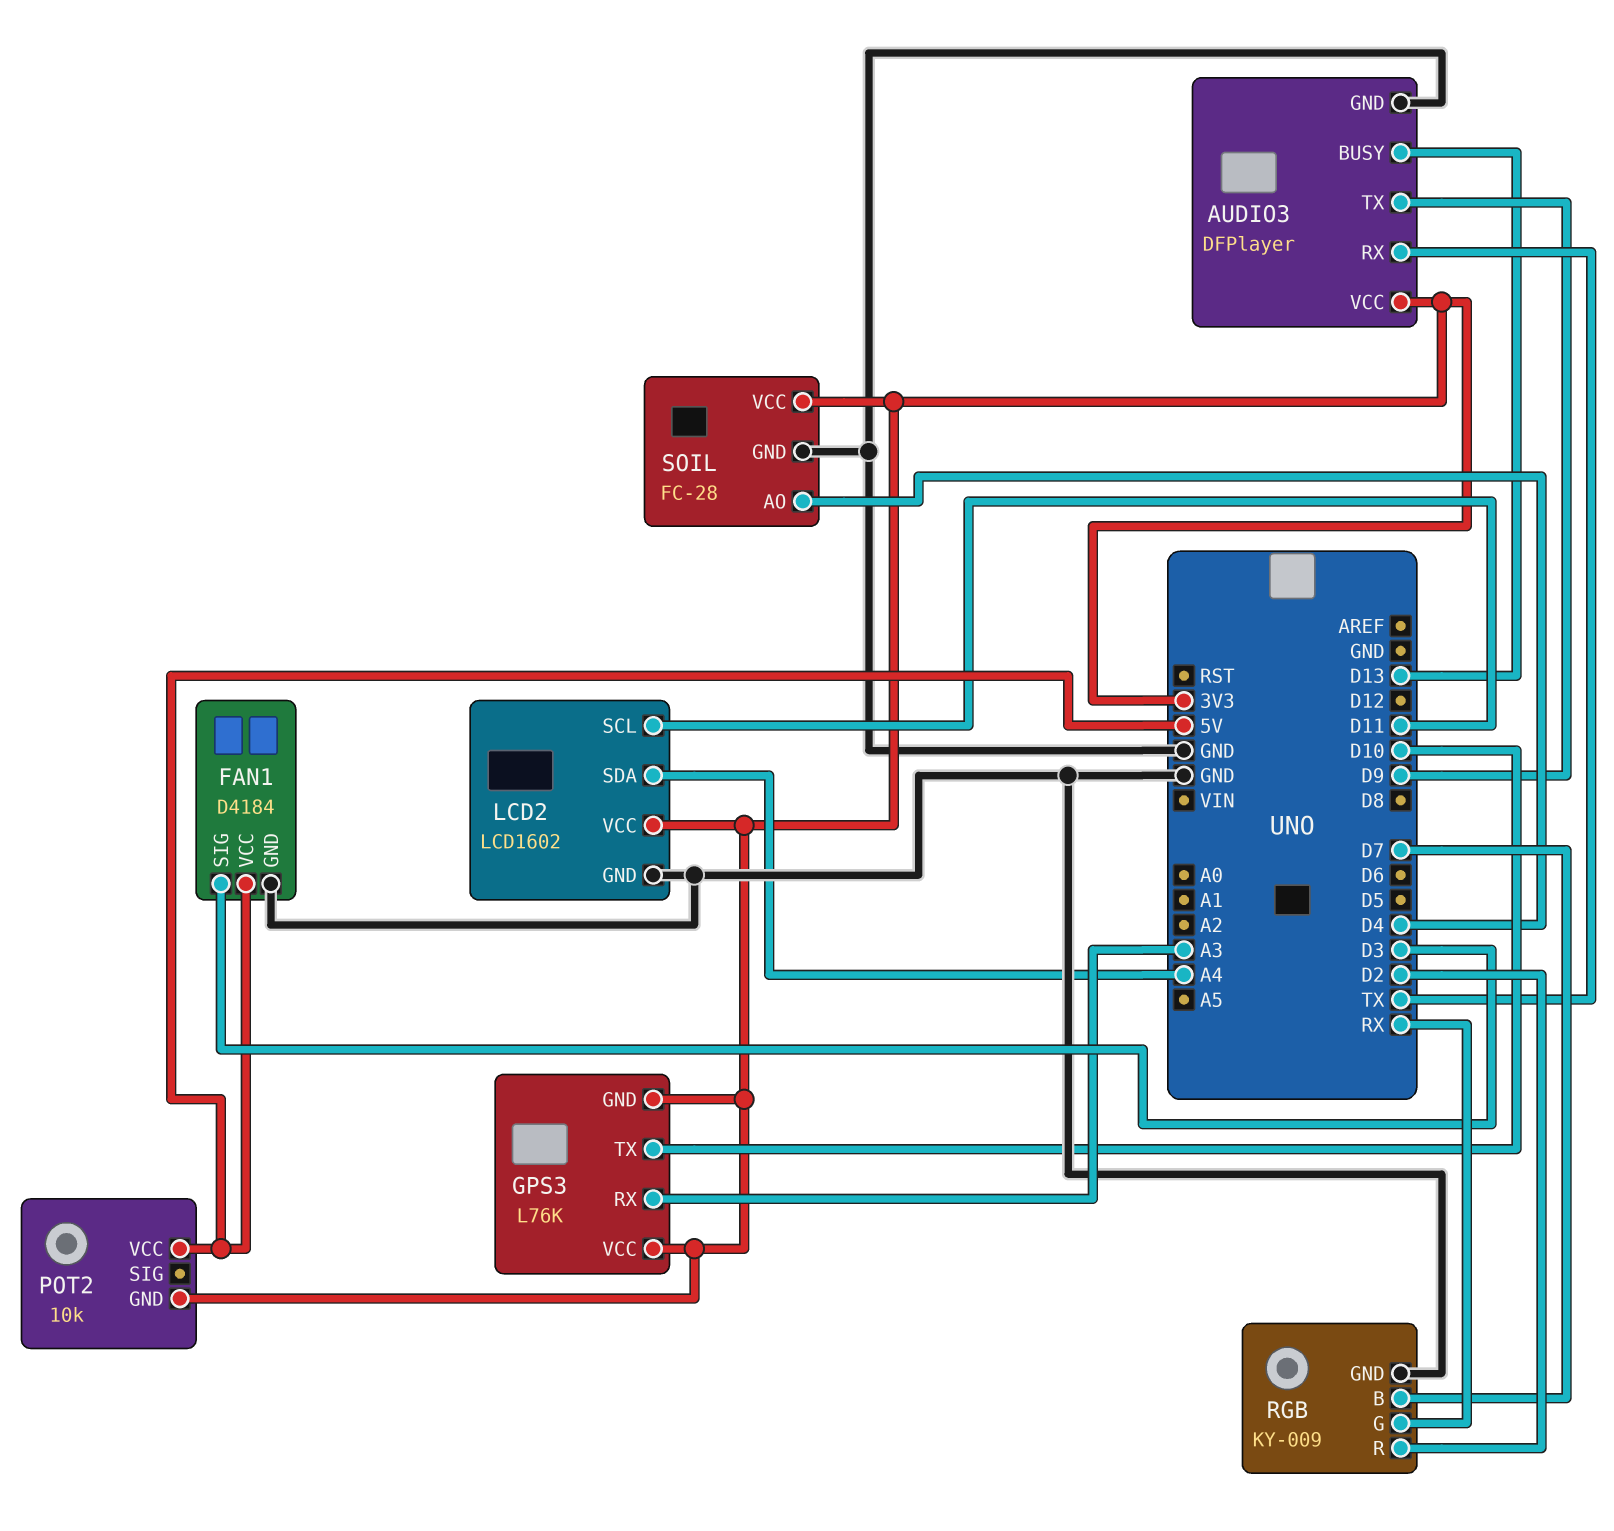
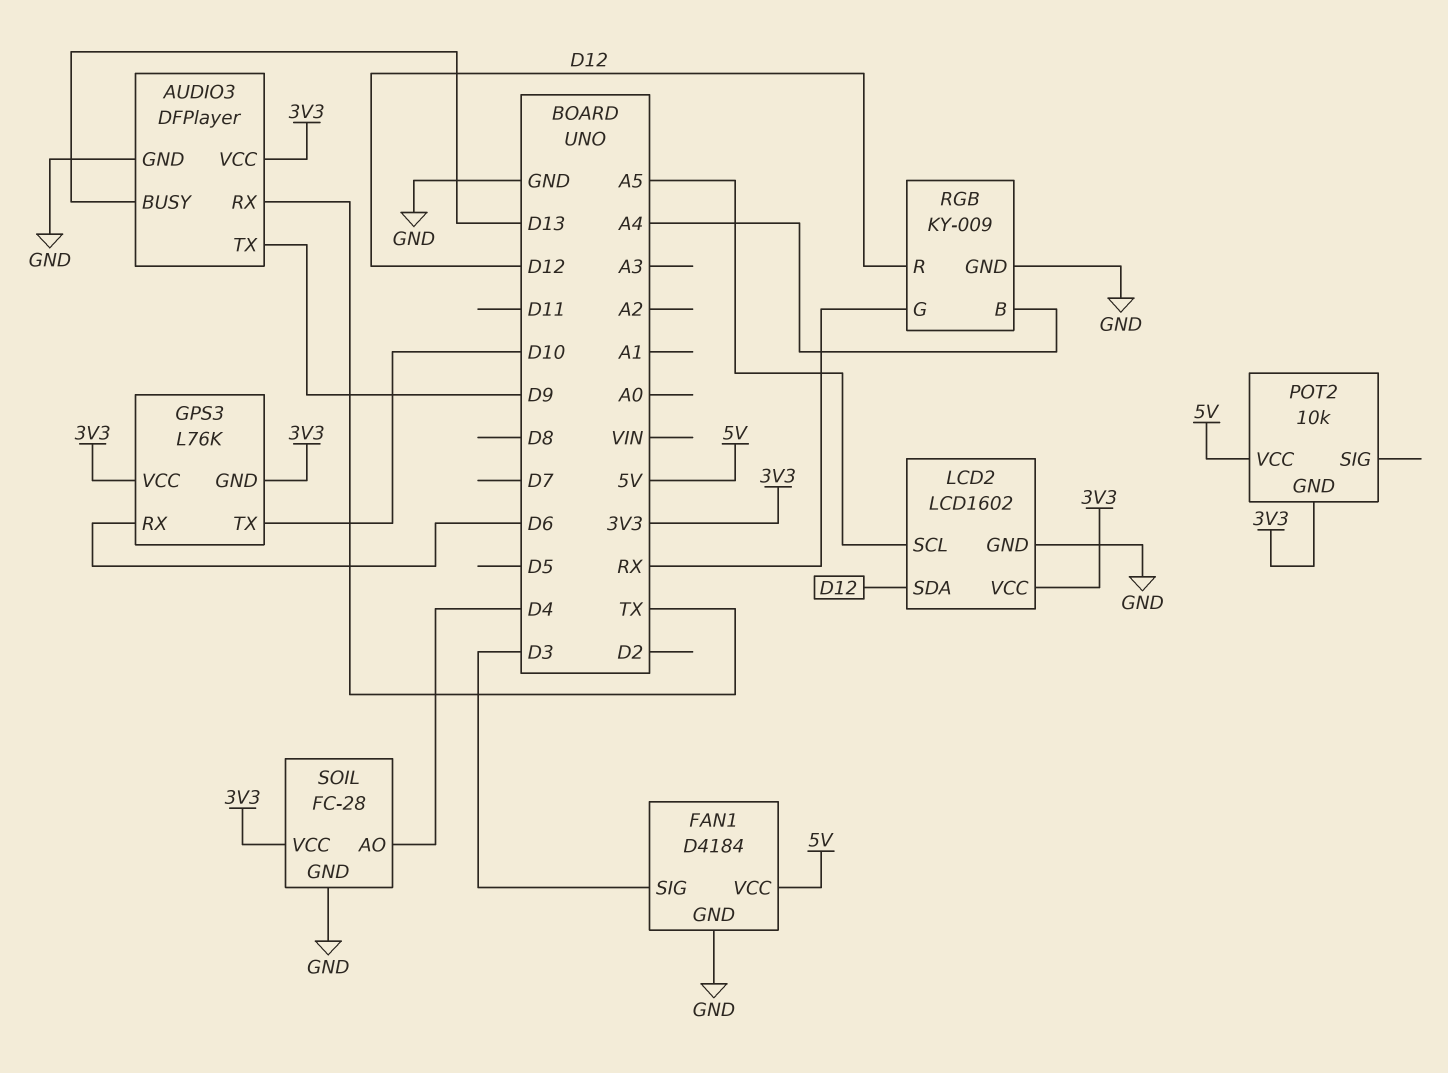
GPS3 pin RX: A3 -> D6
LCD2 pin SCL: D11 -> A5
LCD2 pin SDA: A4 -> D12
RGB pin B: D7 -> A4
RGB pin R: D2 -> D12

